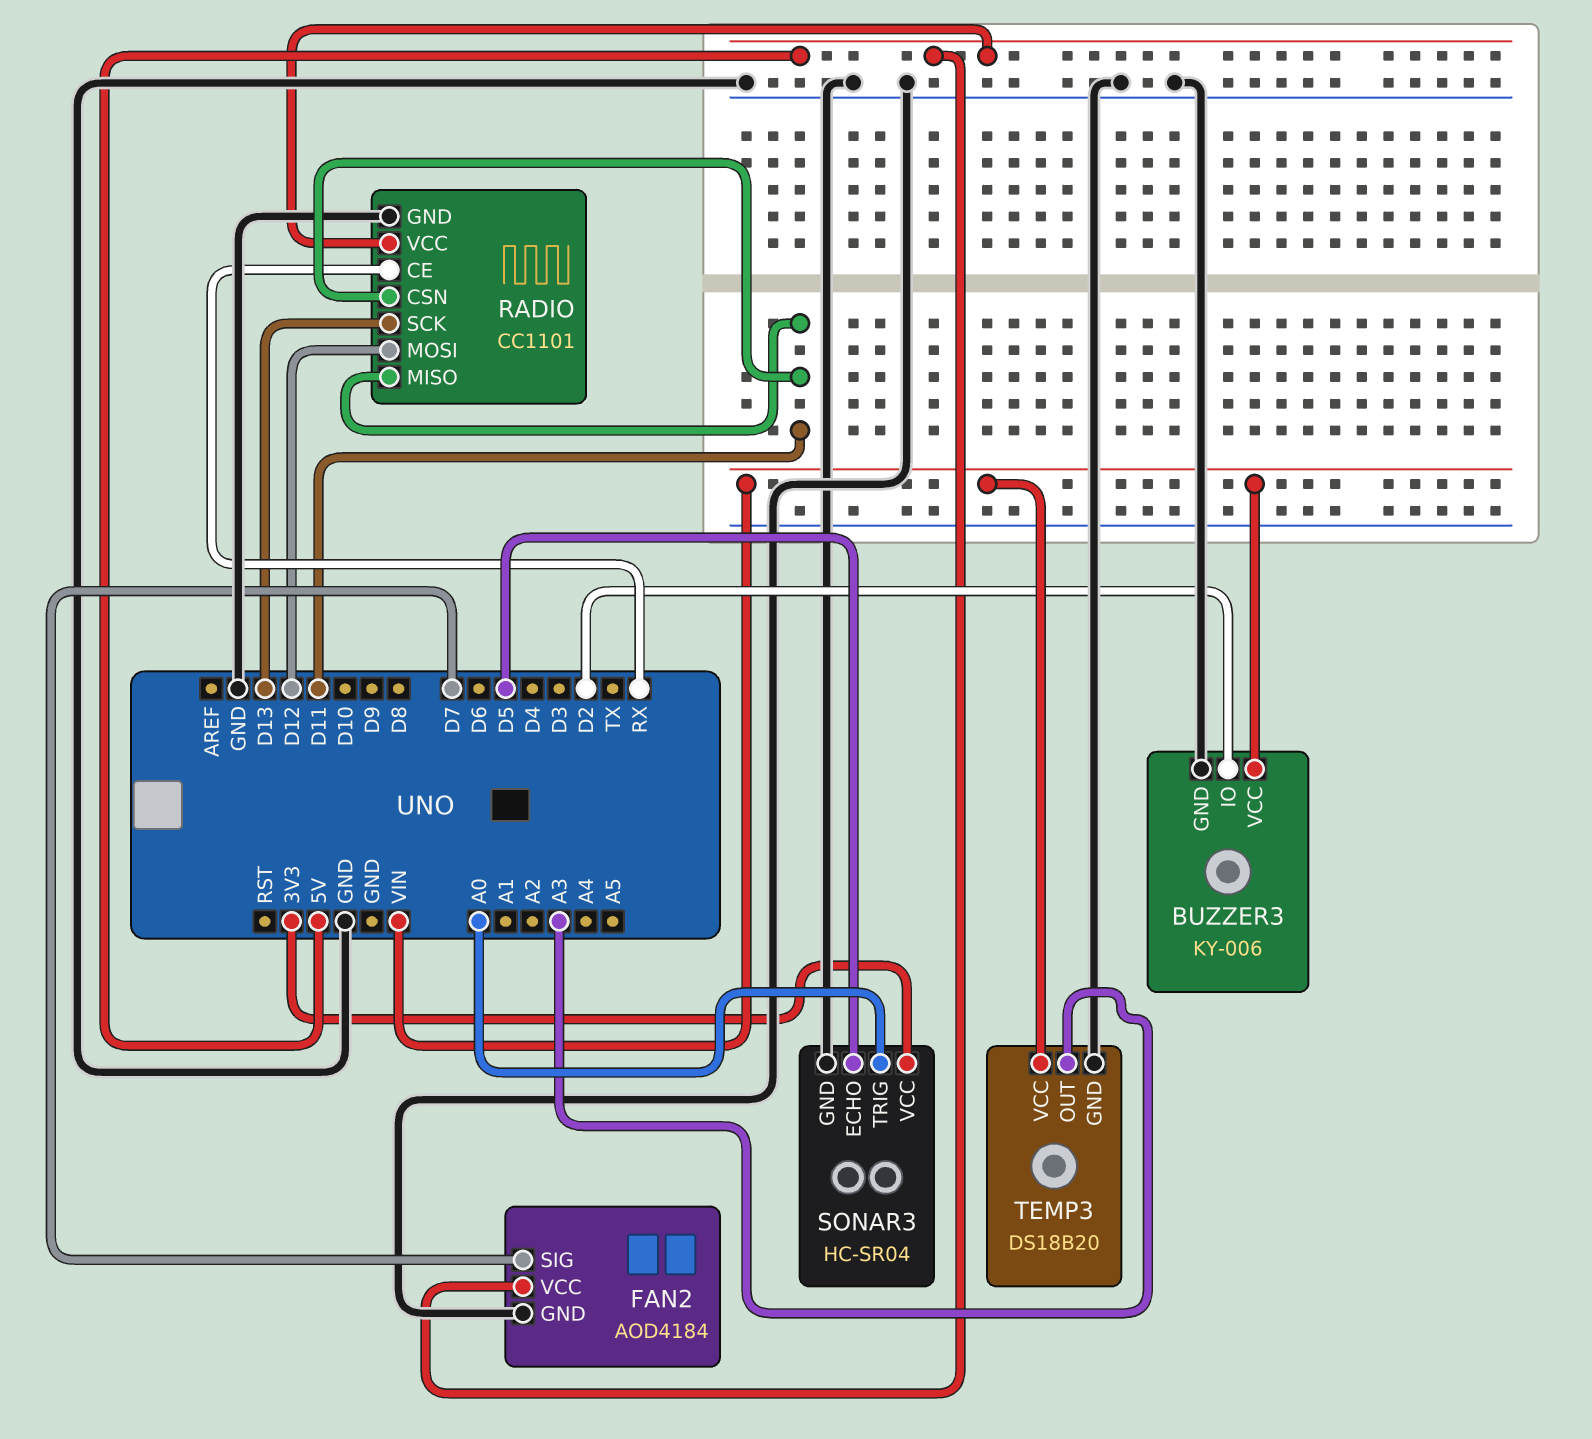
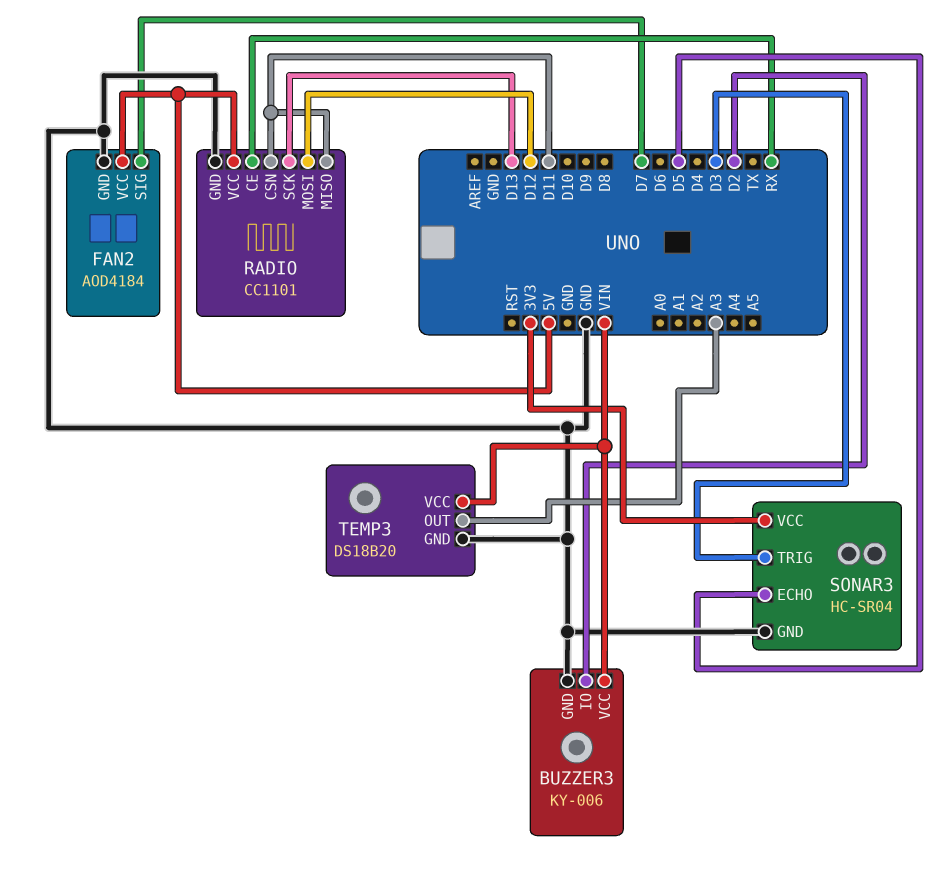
SONAR3 pin TRIG: A0 -> D3

